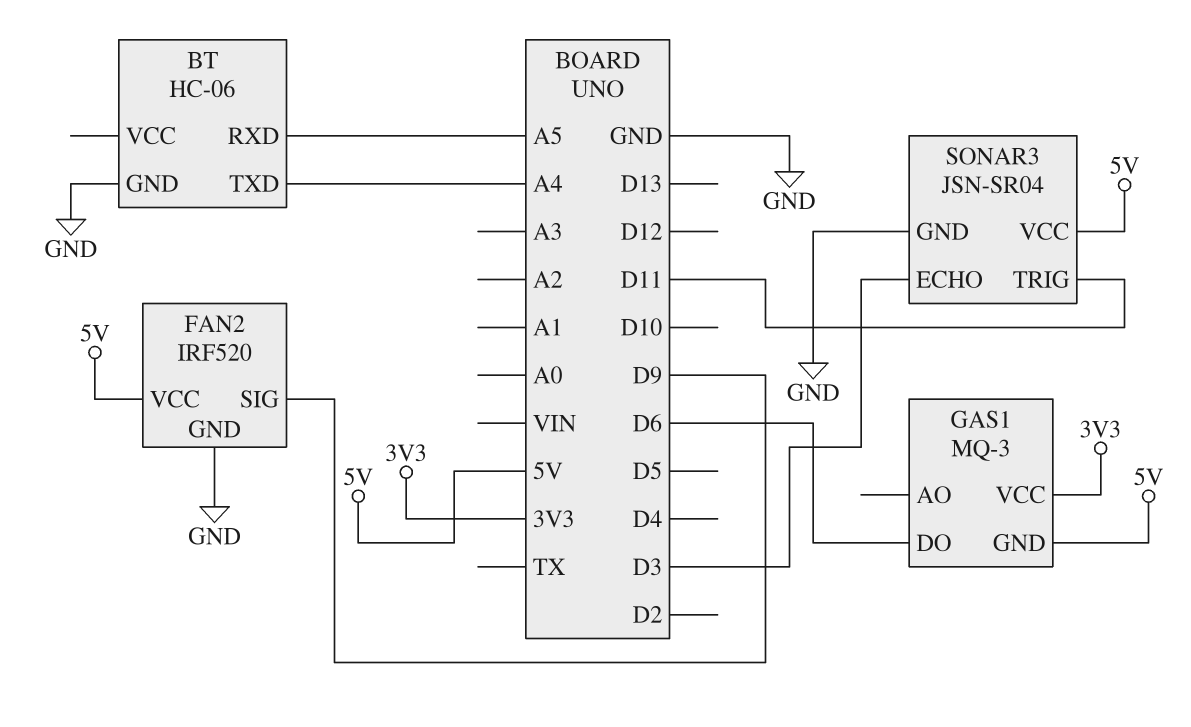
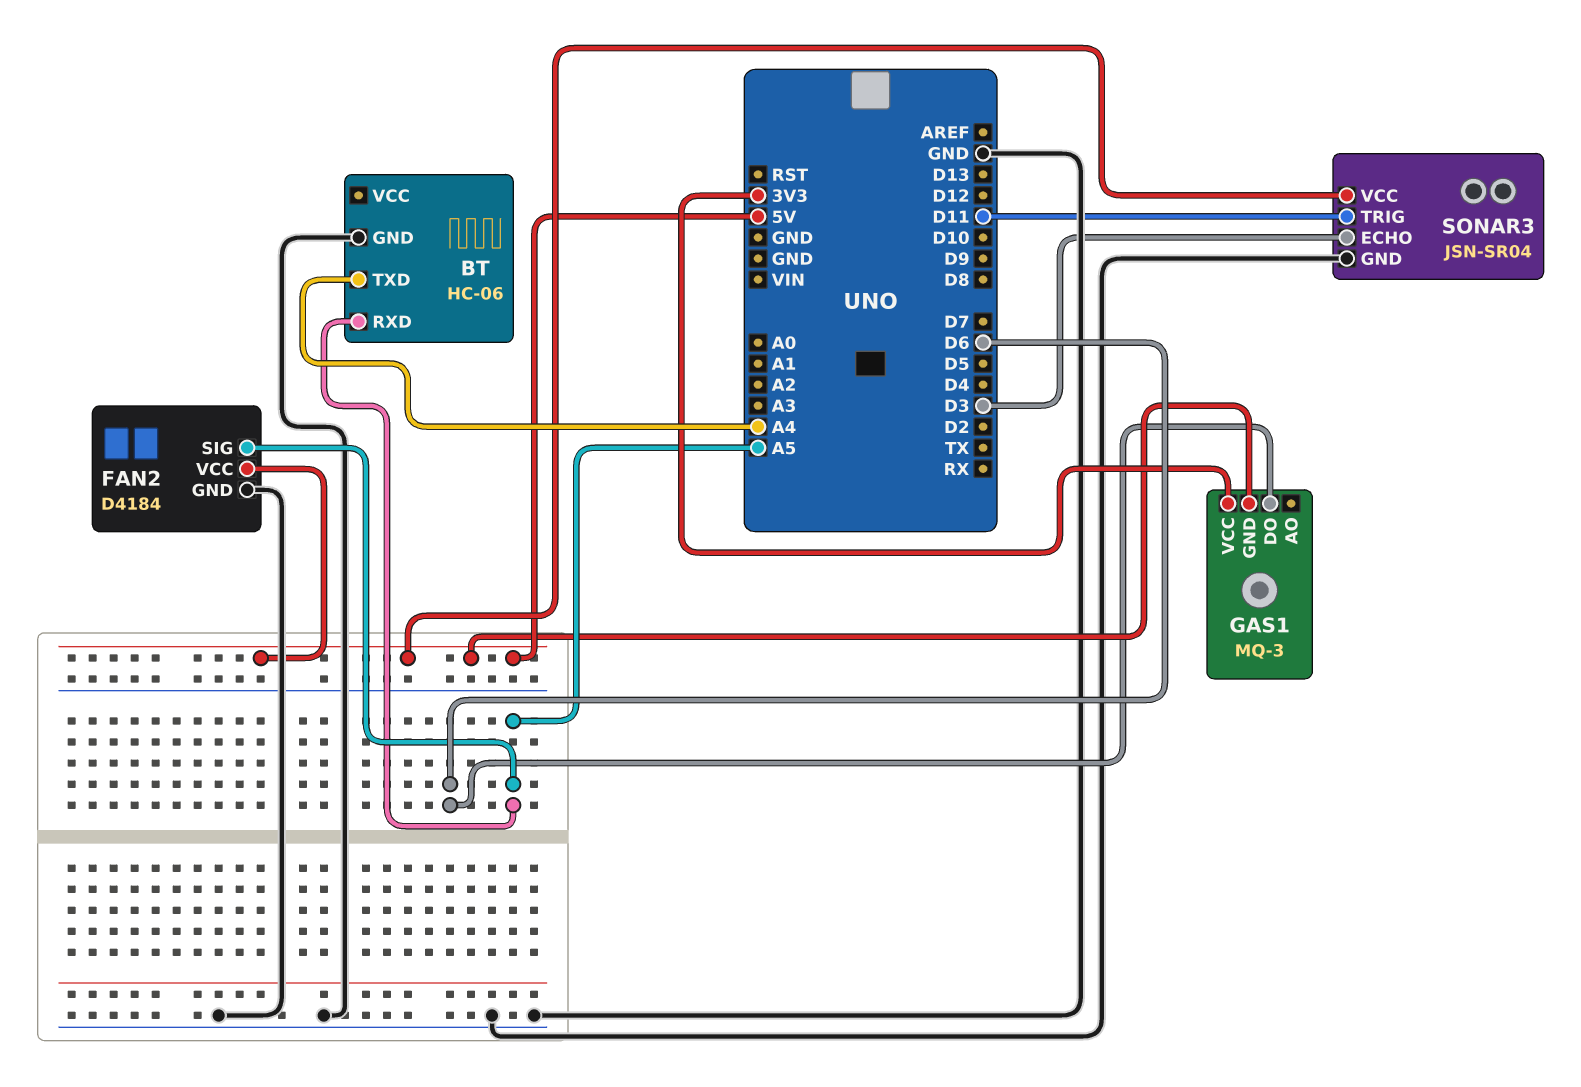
FAN2: IRF520 -> D4184
FAN2 pin SIG: D9 -> A5

